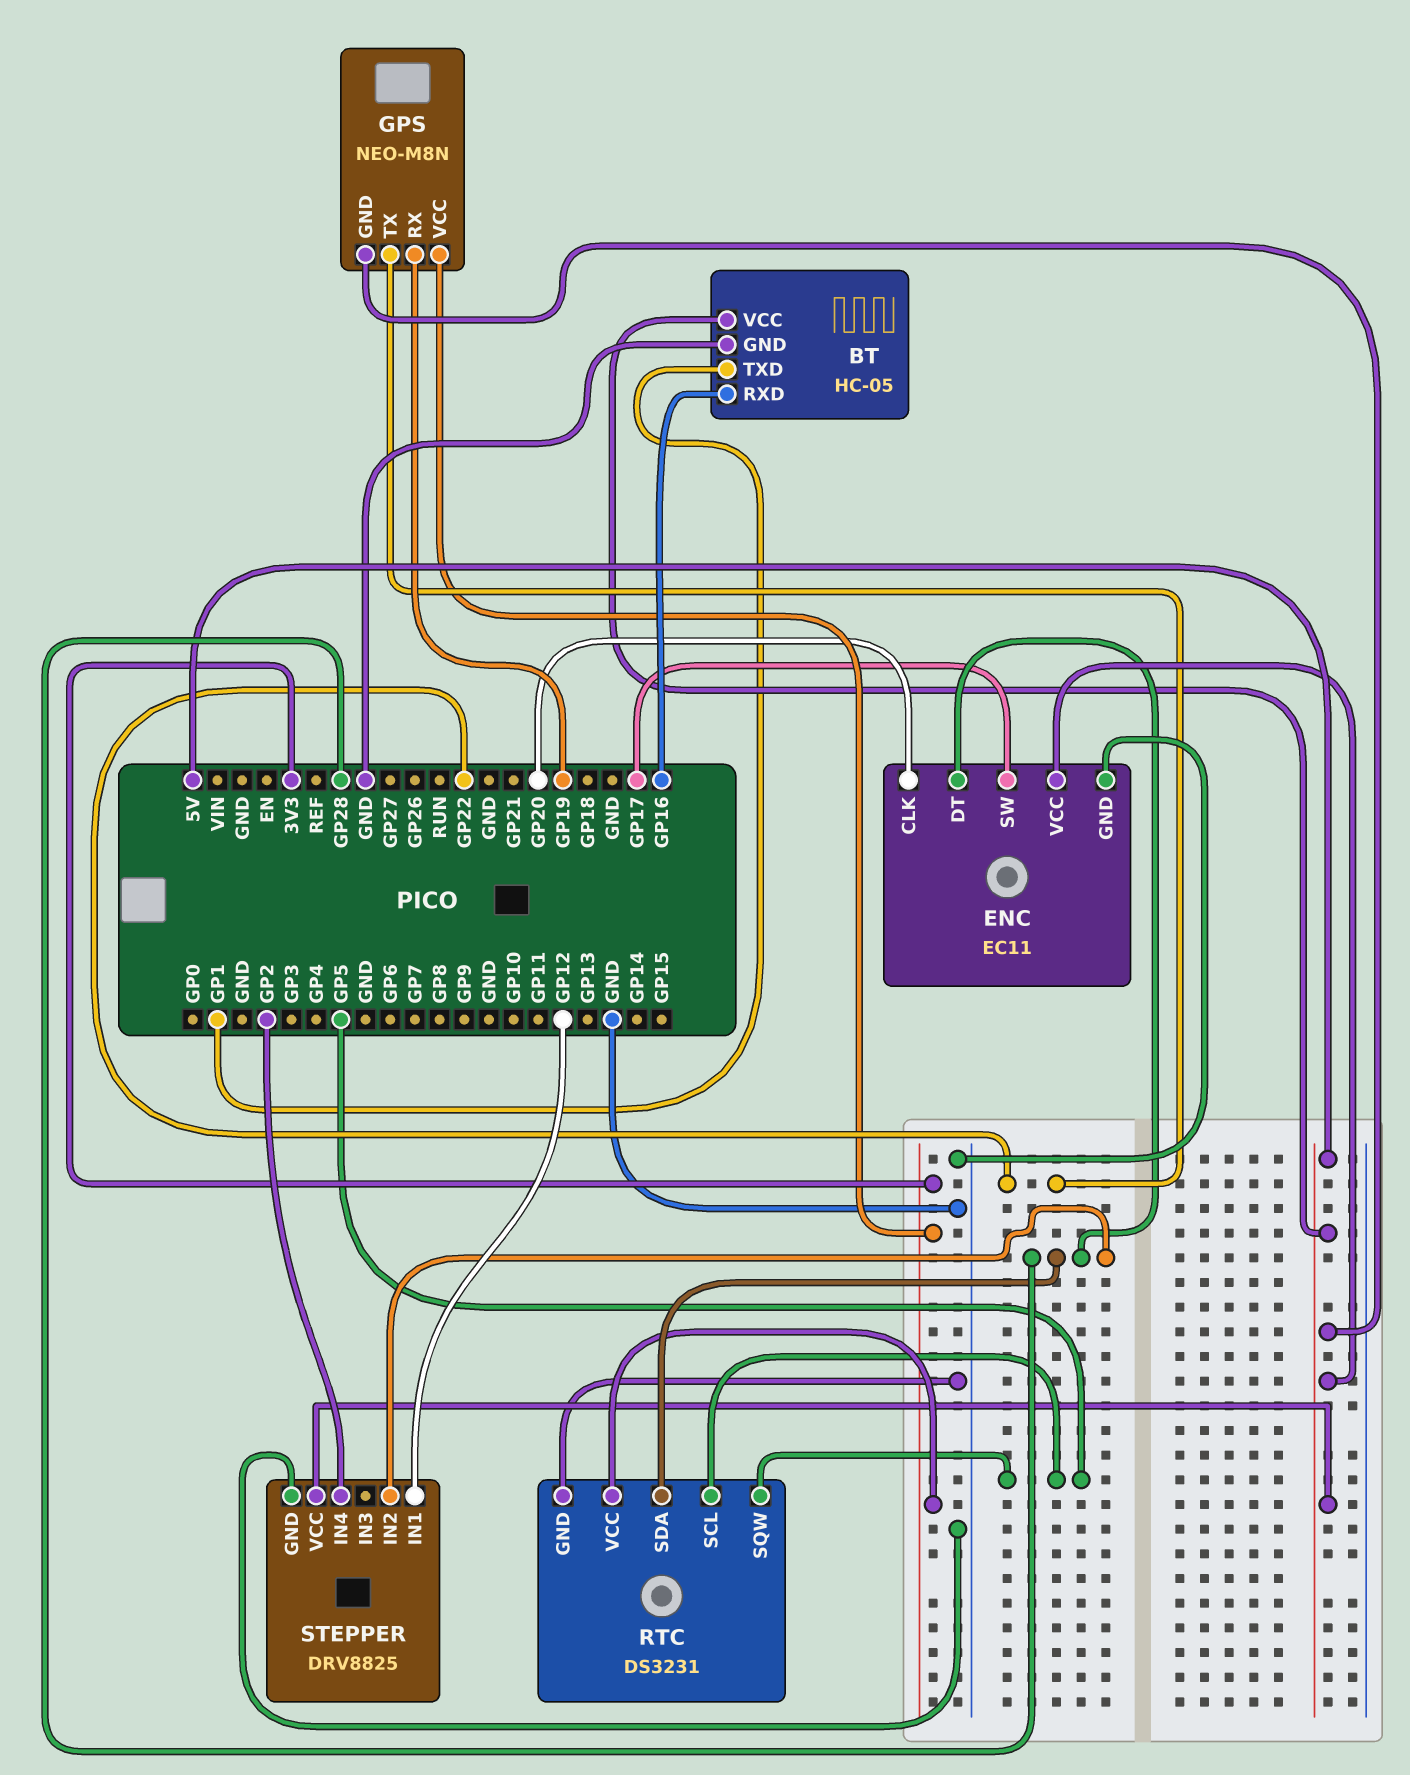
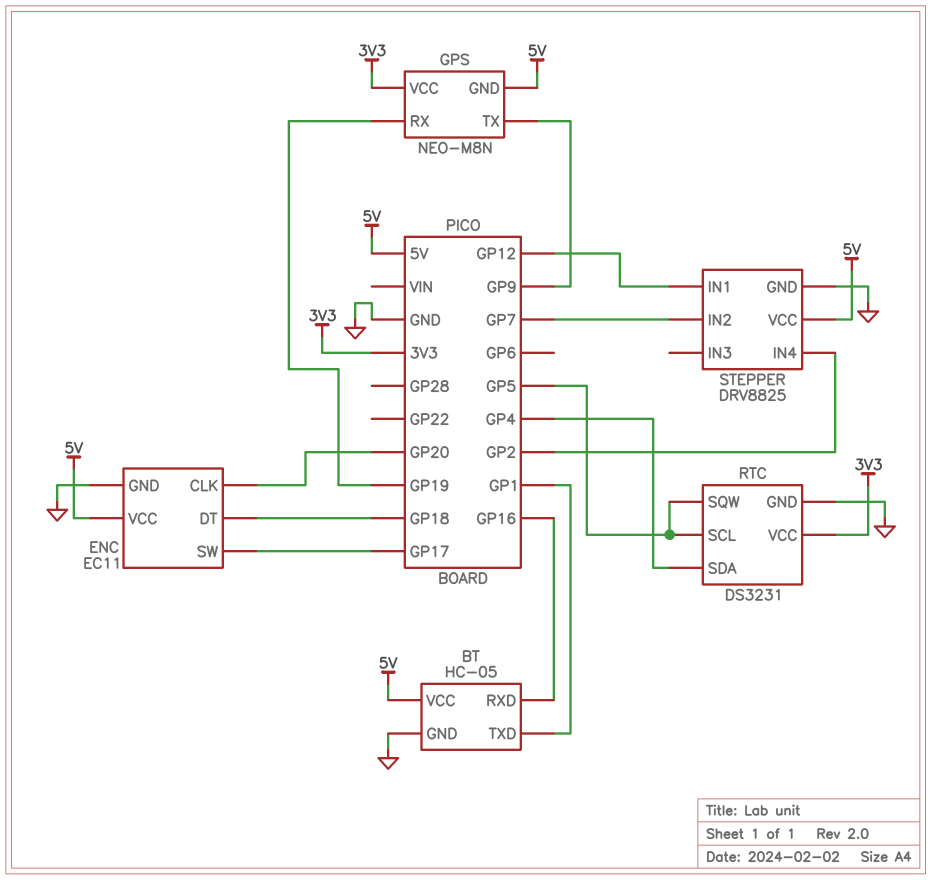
ENC pin DT: GP28 -> GP18
GPS pin TX: GP22 -> GP9
RTC pin SDA: GP28 -> GP4
STEPPER pin IN2: GP28 -> GP7

